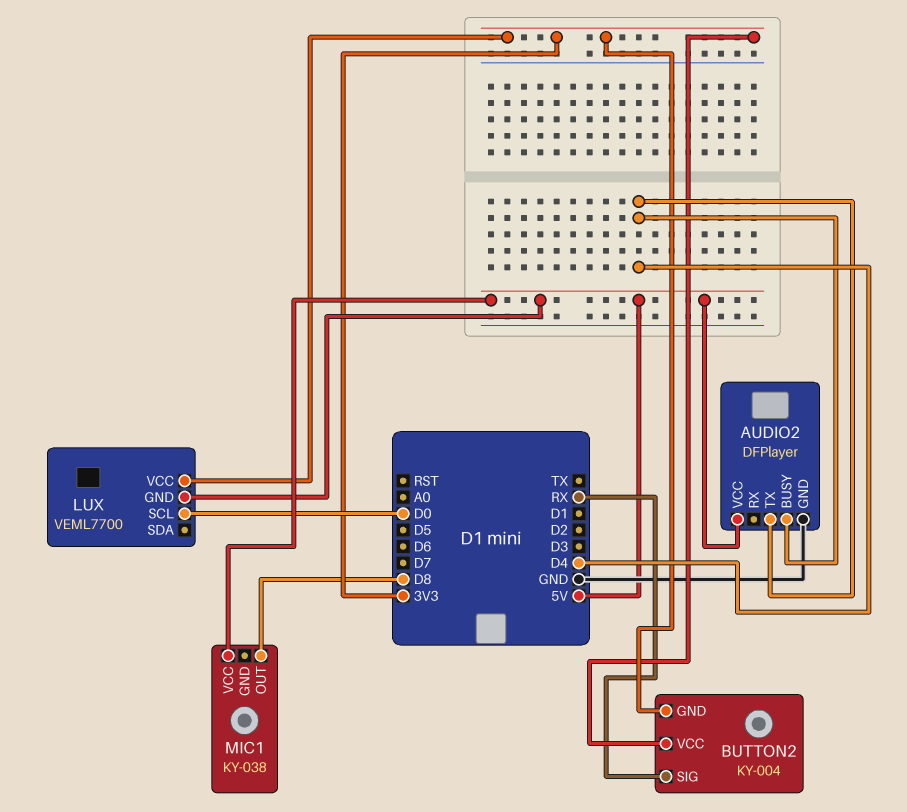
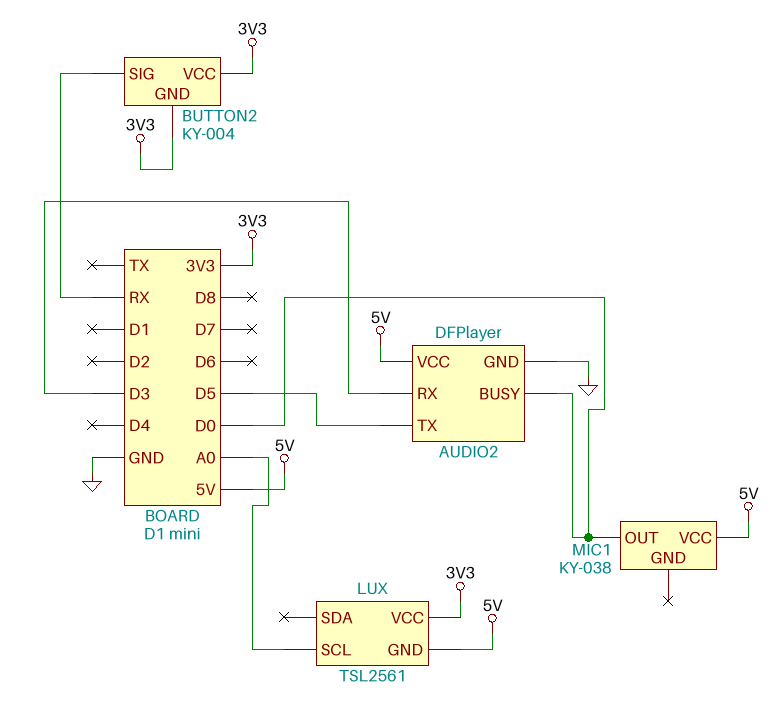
AUDIO2 pin BUSY: D4 -> D0
AUDIO2 pin RX: none -> D3
AUDIO2 pin TX: D4 -> D5
LUX: VEML7700 -> TSL2561
LUX pin SCL: D0 -> A0
MIC1 pin OUT: D8 -> D0

